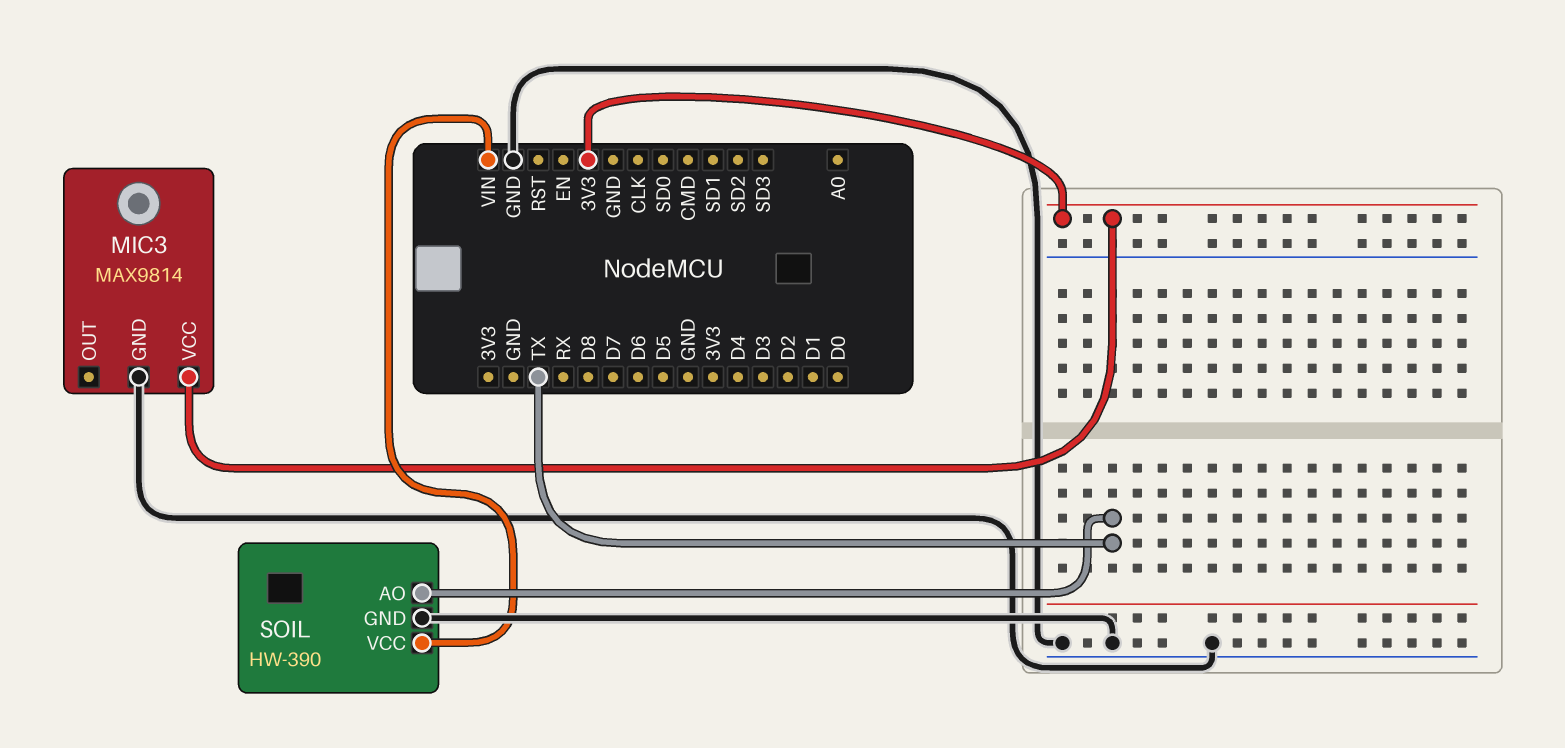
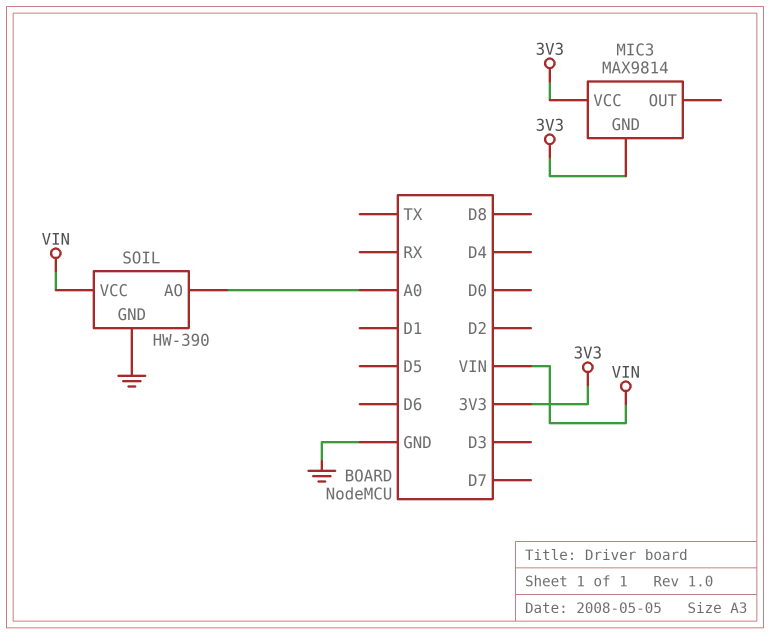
MIC3 pin GND: GND -> 3V3
SOIL pin AO: TX -> A0

